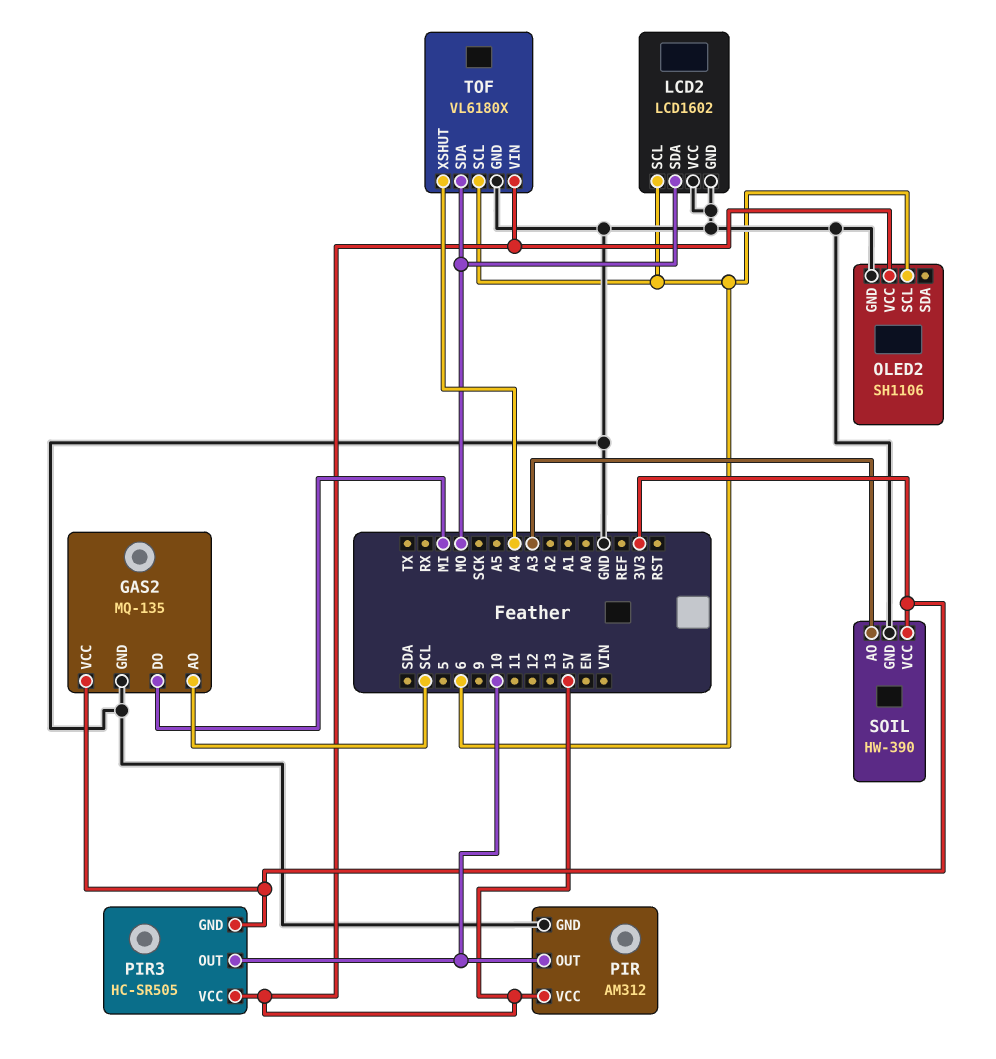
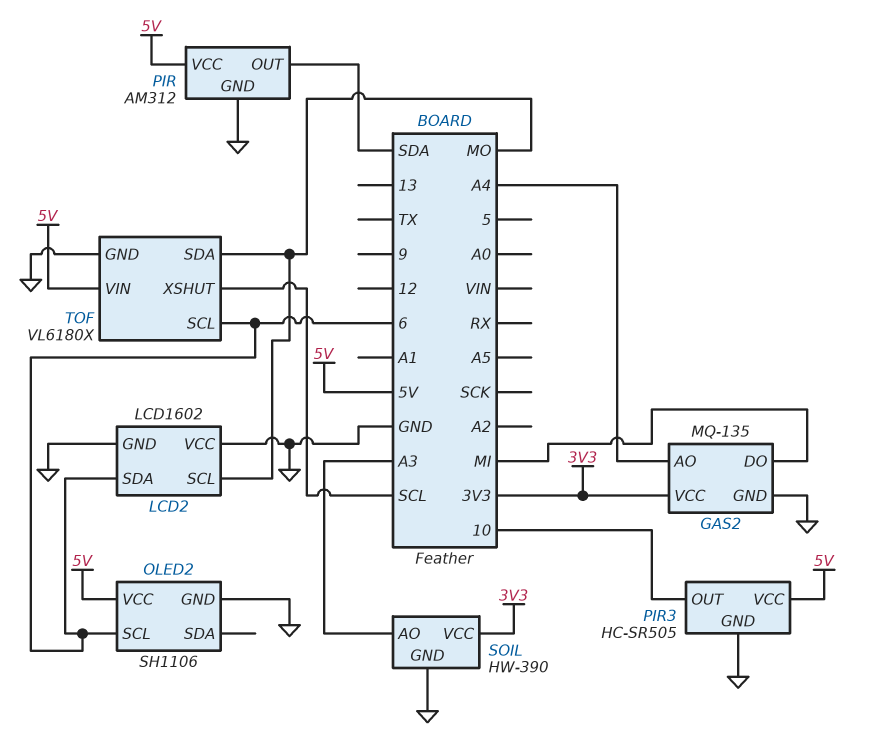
GAS2 pin AO: SCL -> A4
LCD2 pin SCL: 6 -> MO
LCD2 pin SDA: MO -> 6
PIR pin OUT: 10 -> SDA
PIR3 pin GND: 3V3 -> GND
TOF pin XSHUT: A4 -> SCL

